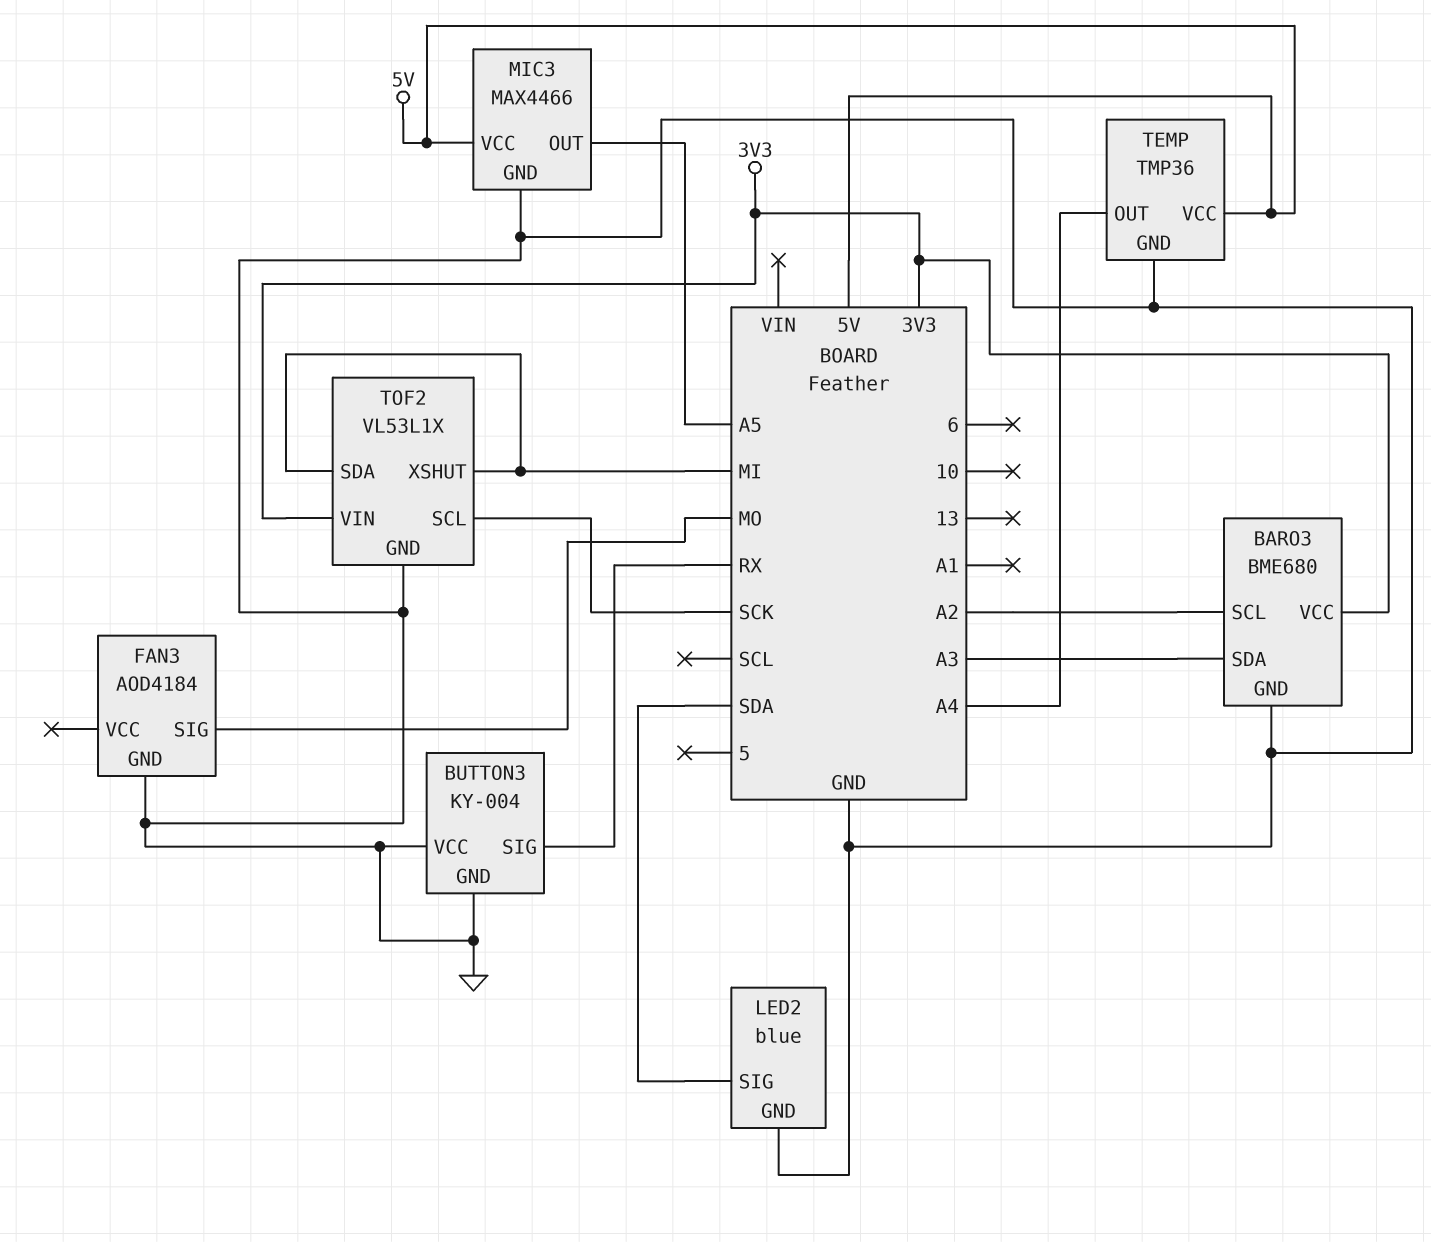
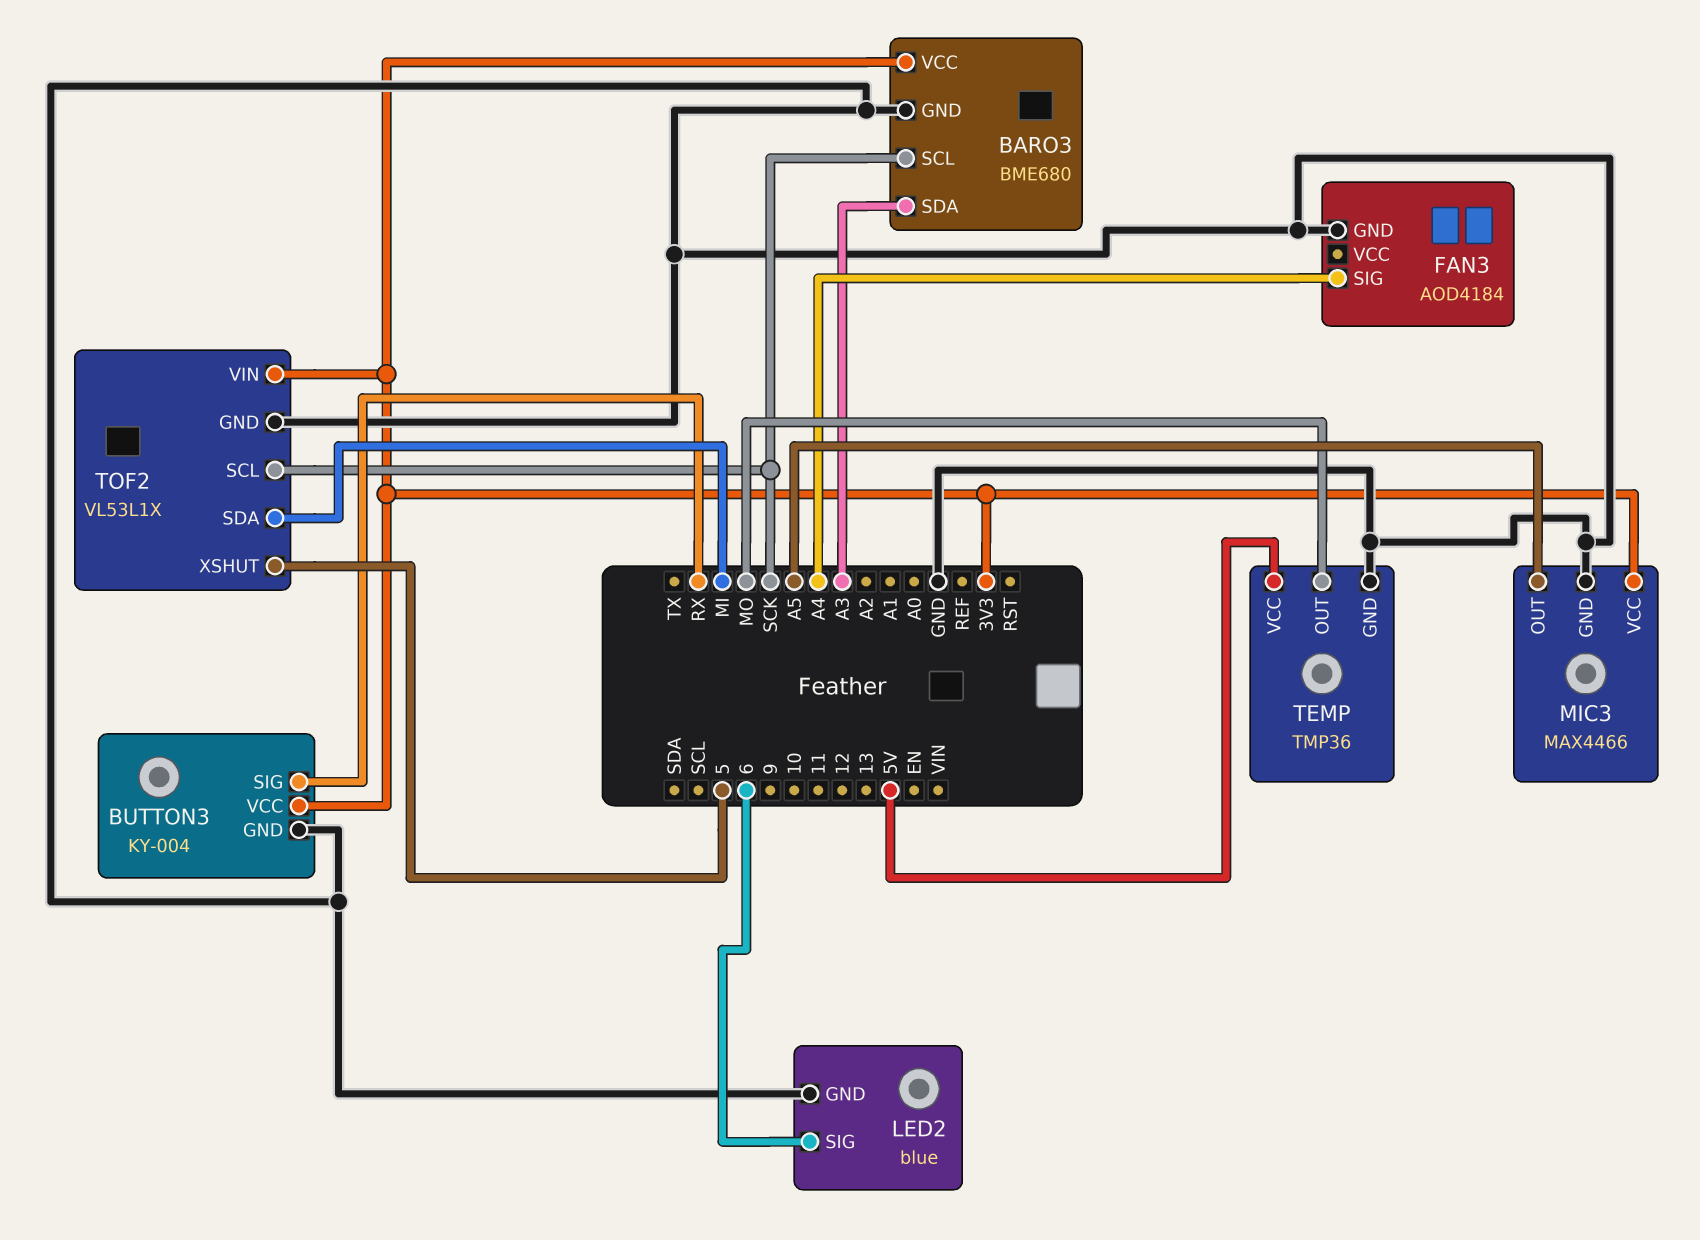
BARO3 pin SCL: A2 -> SCK
BUTTON3 pin VCC: GND -> 3V3
FAN3 pin SIG: MO -> A4
LED2 pin SIG: SDA -> 6
MIC3 pin VCC: 5V -> 3V3
TEMP pin OUT: A4 -> MO
TOF2 pin XSHUT: MI -> 5

